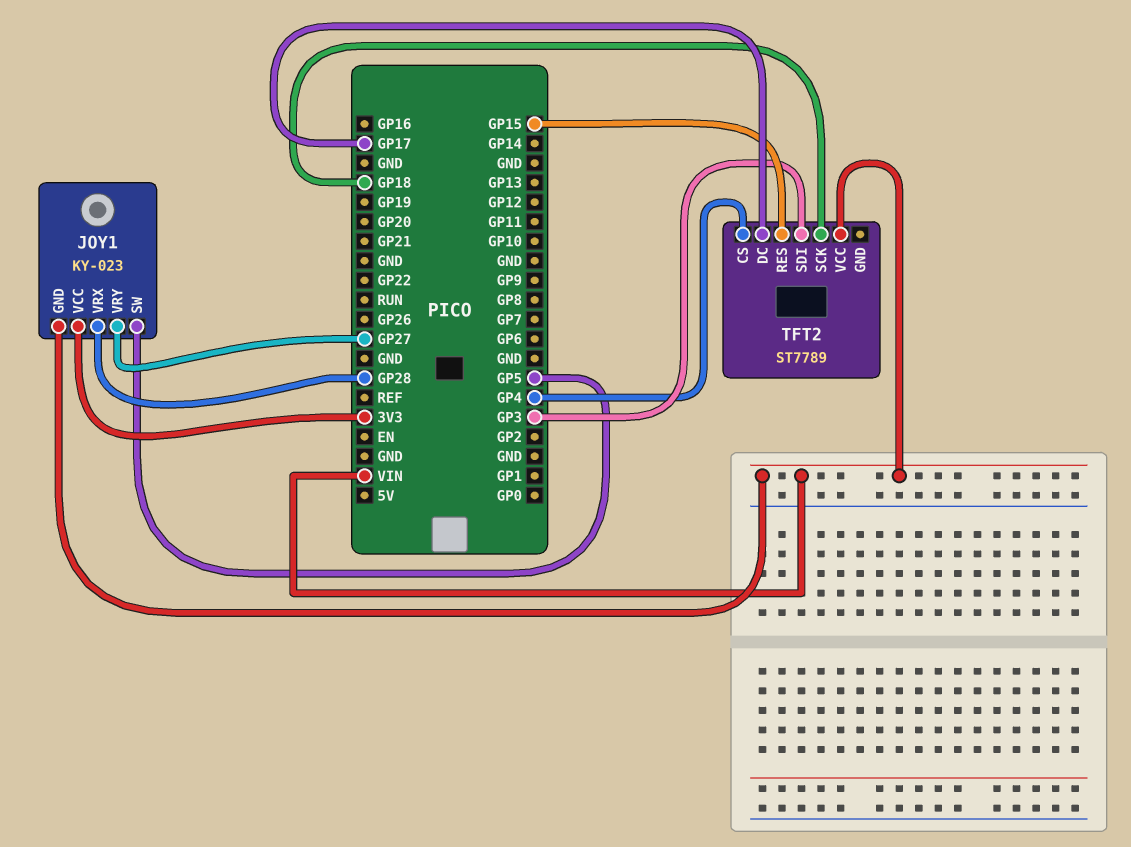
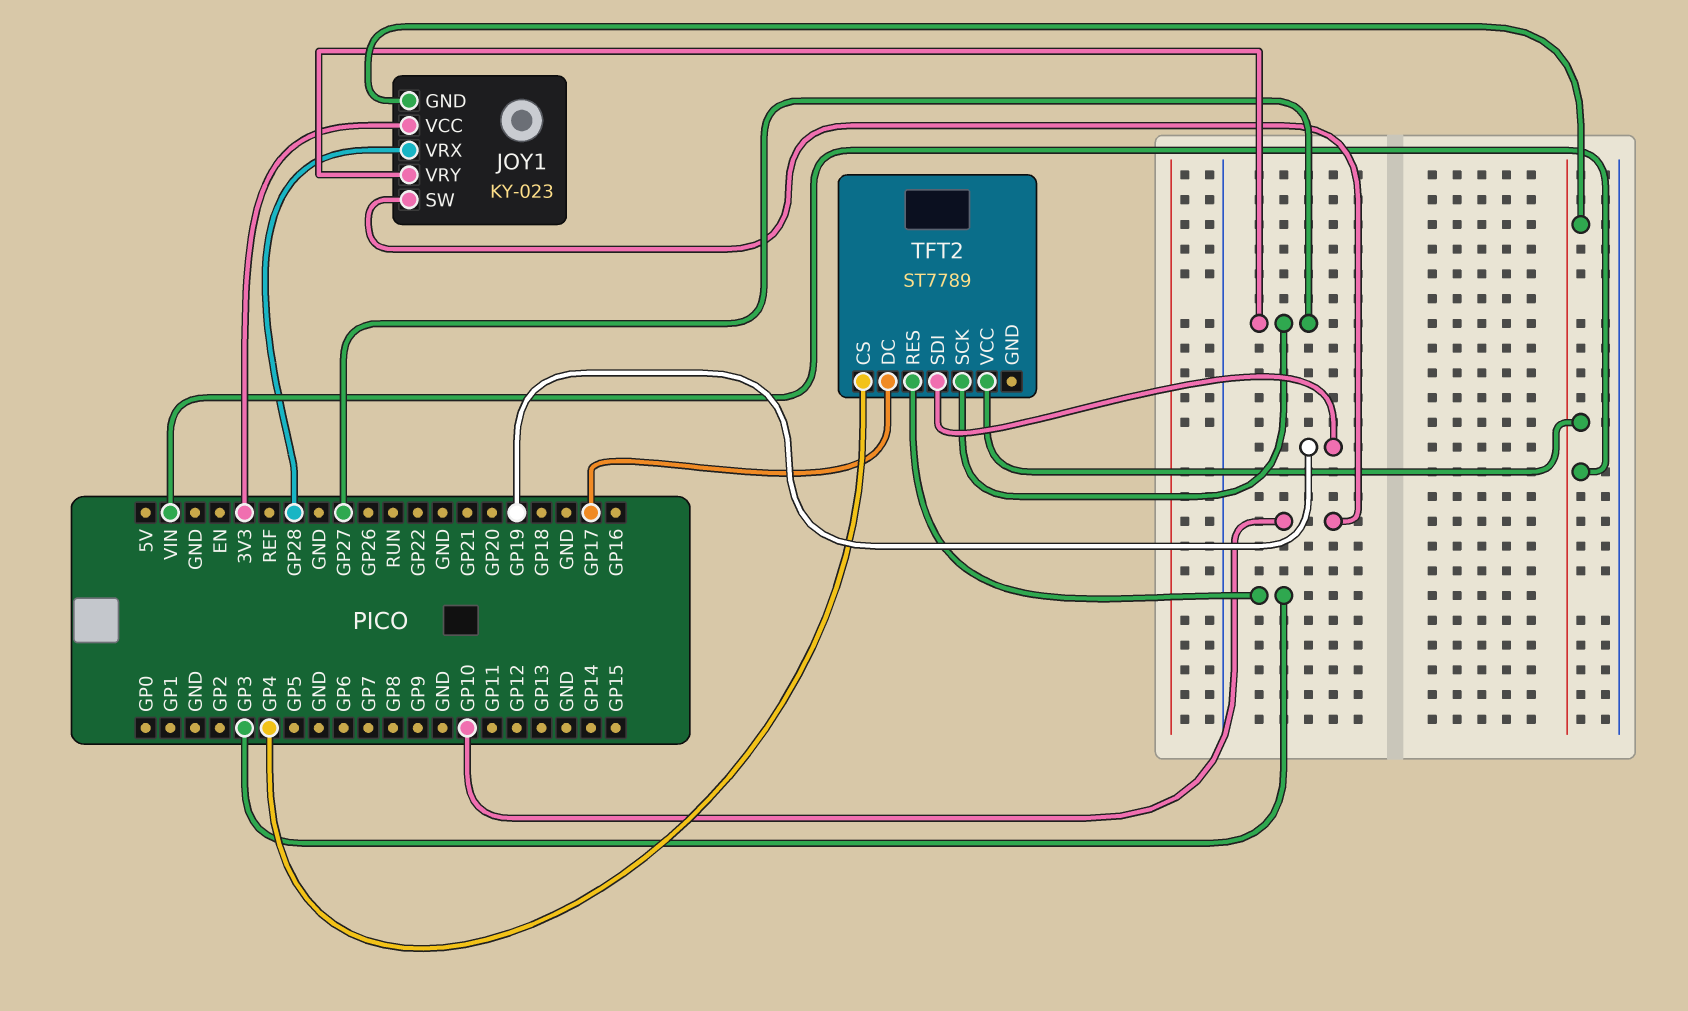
JOY1 pin SW: GP5 -> GP10
TFT2 pin RES: GP15 -> GP3
TFT2 pin SCK: GP18 -> GP27
TFT2 pin SDI: GP3 -> GP19

